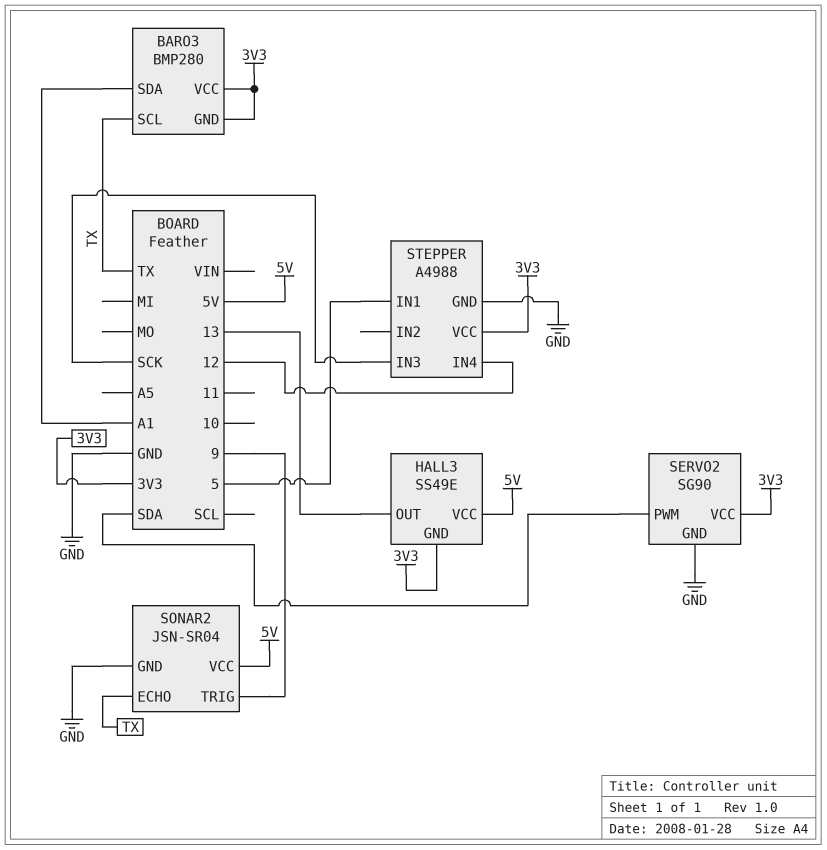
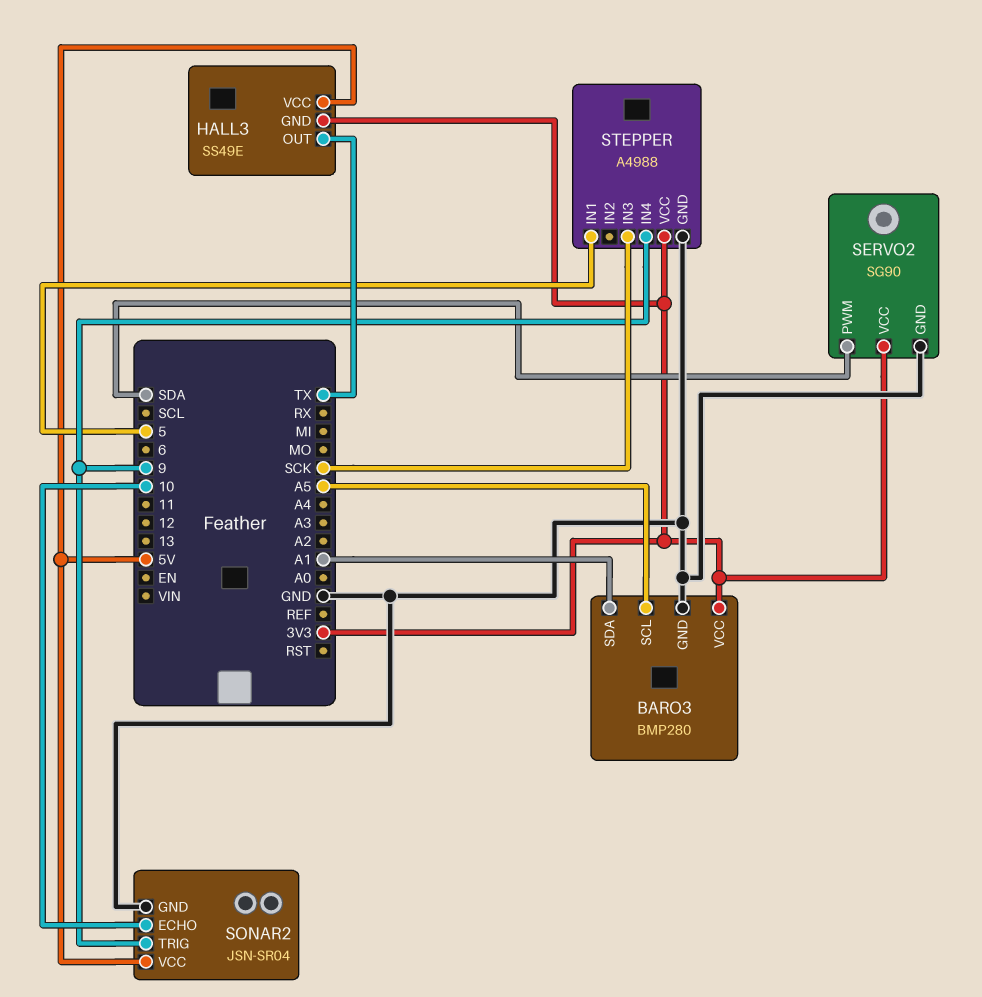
BARO3 pin GND: 3V3 -> GND
BARO3 pin SCL: TX -> A5
HALL3 pin OUT: 13 -> TX
SONAR2 pin ECHO: TX -> 10
STEPPER pin IN4: 12 -> 9

